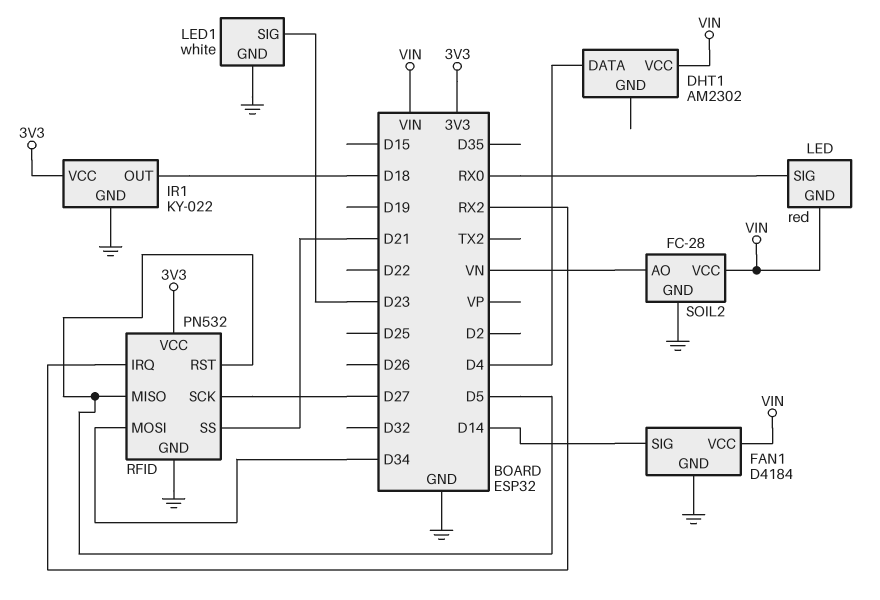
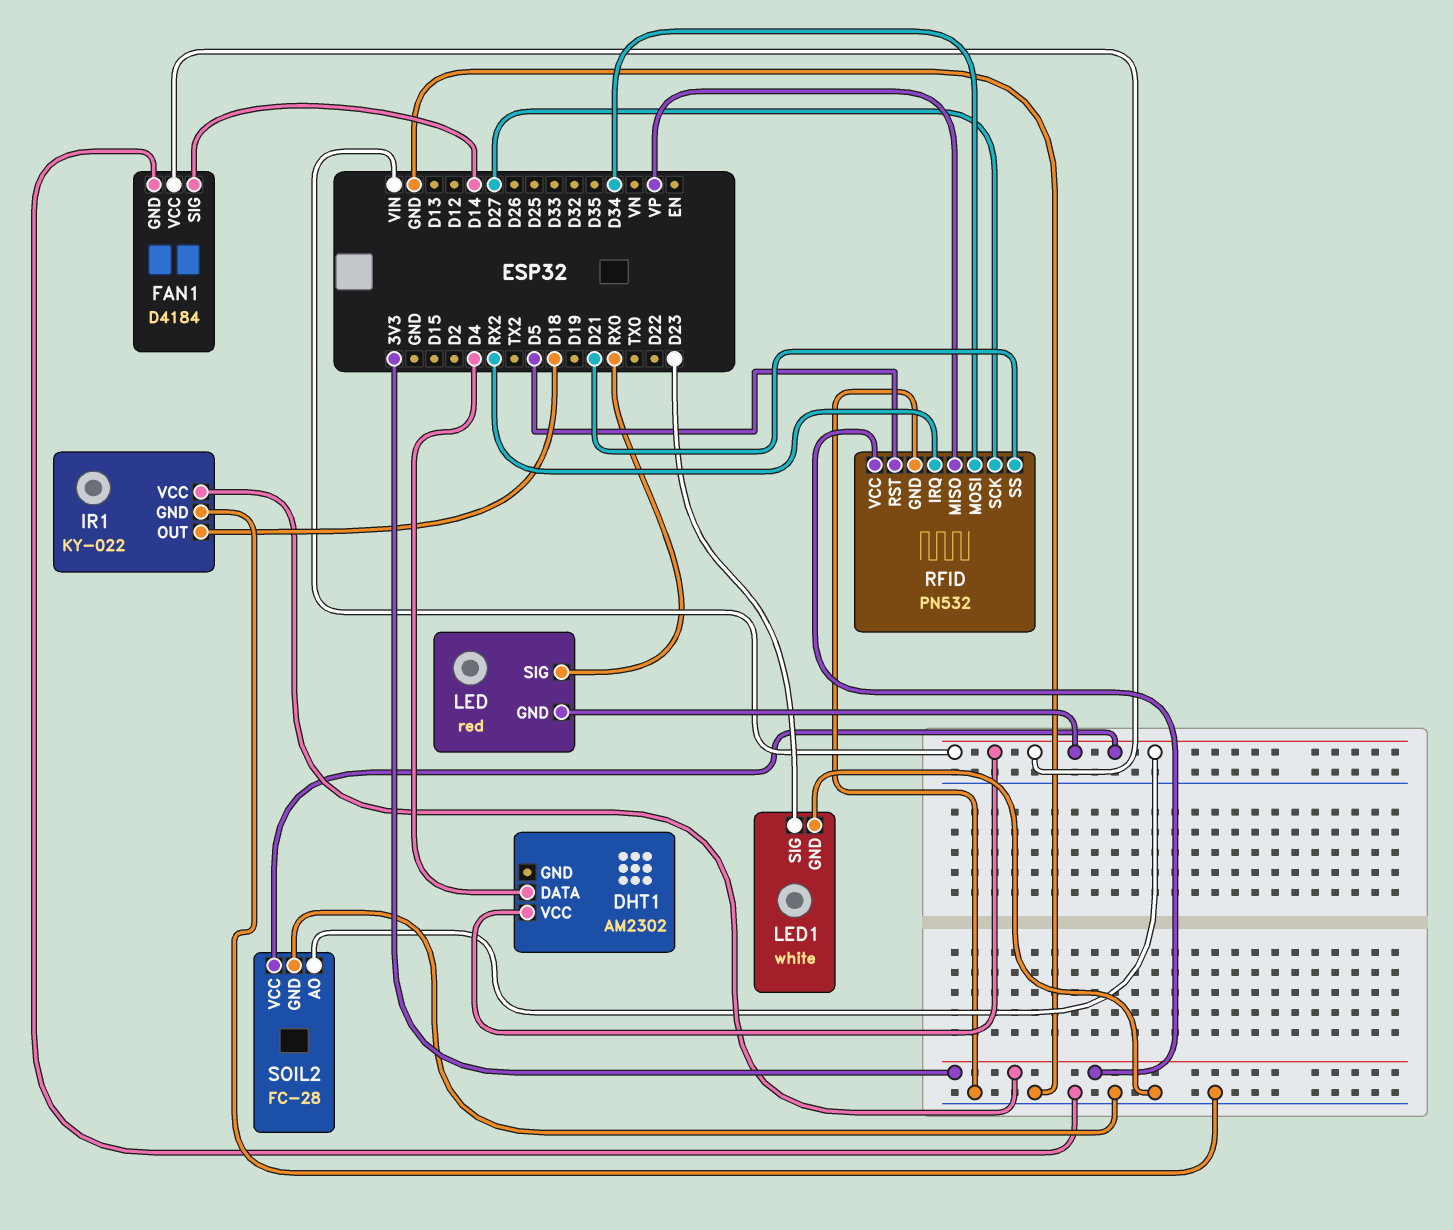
RFID pin MISO: D5 -> VP
SOIL2 pin AO: VN -> VIN

